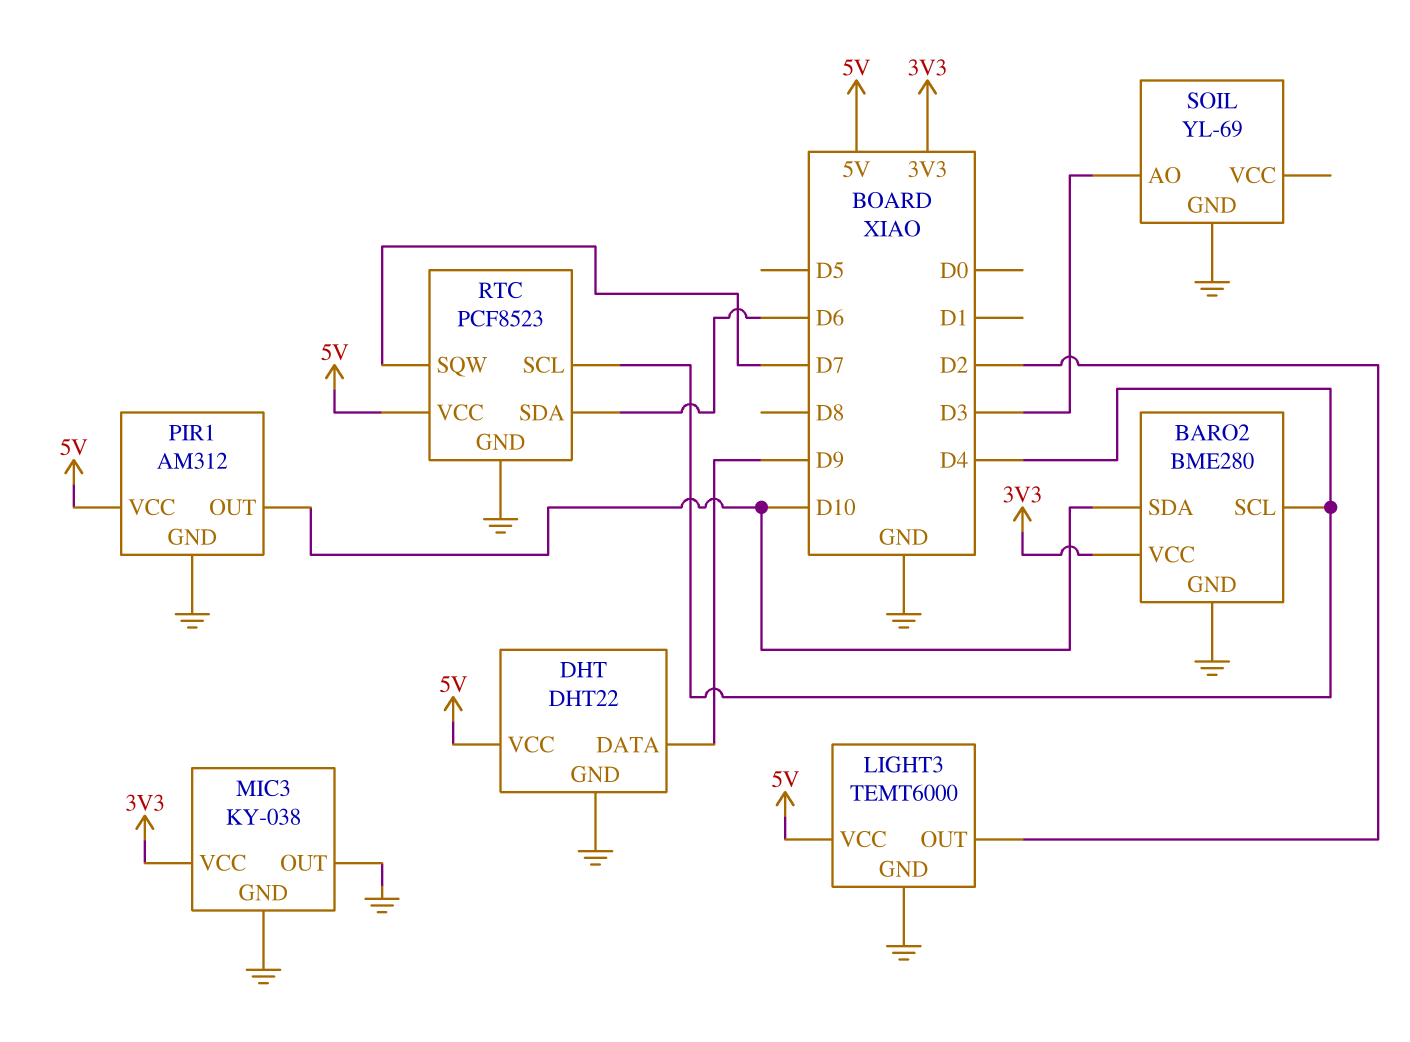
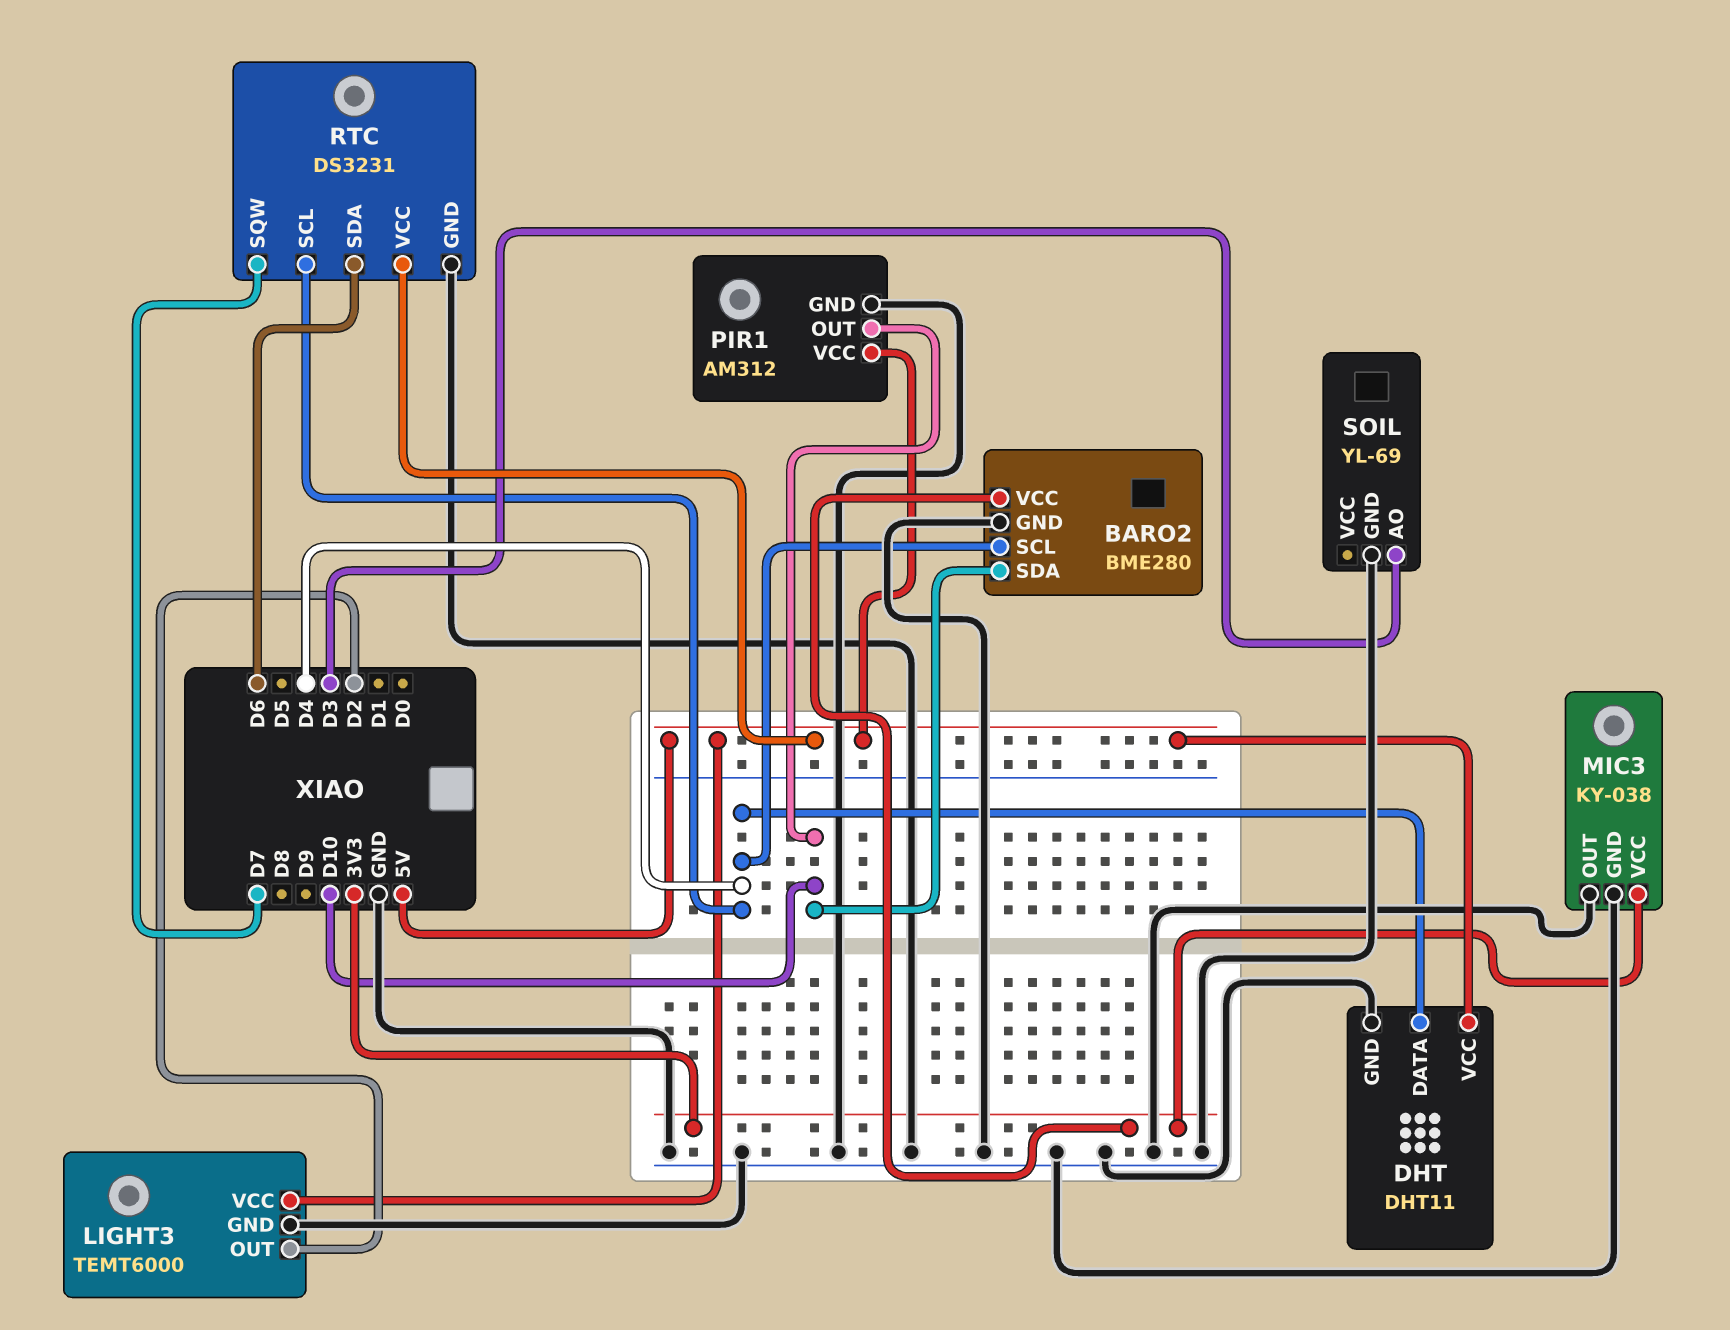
DHT: DHT22 -> DHT11
DHT pin DATA: D9 -> D4
RTC: PCF8523 -> DS3231

